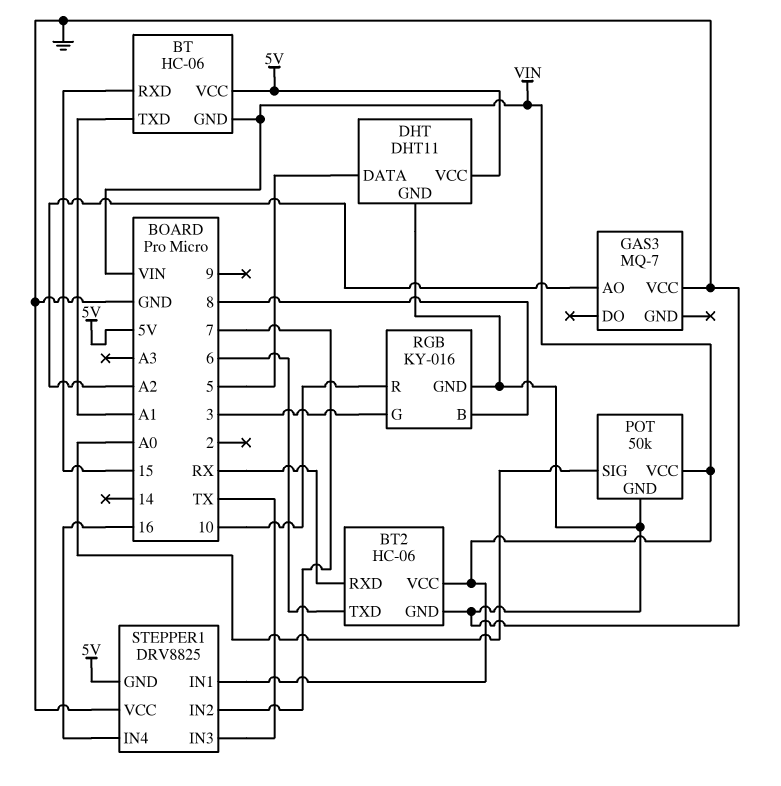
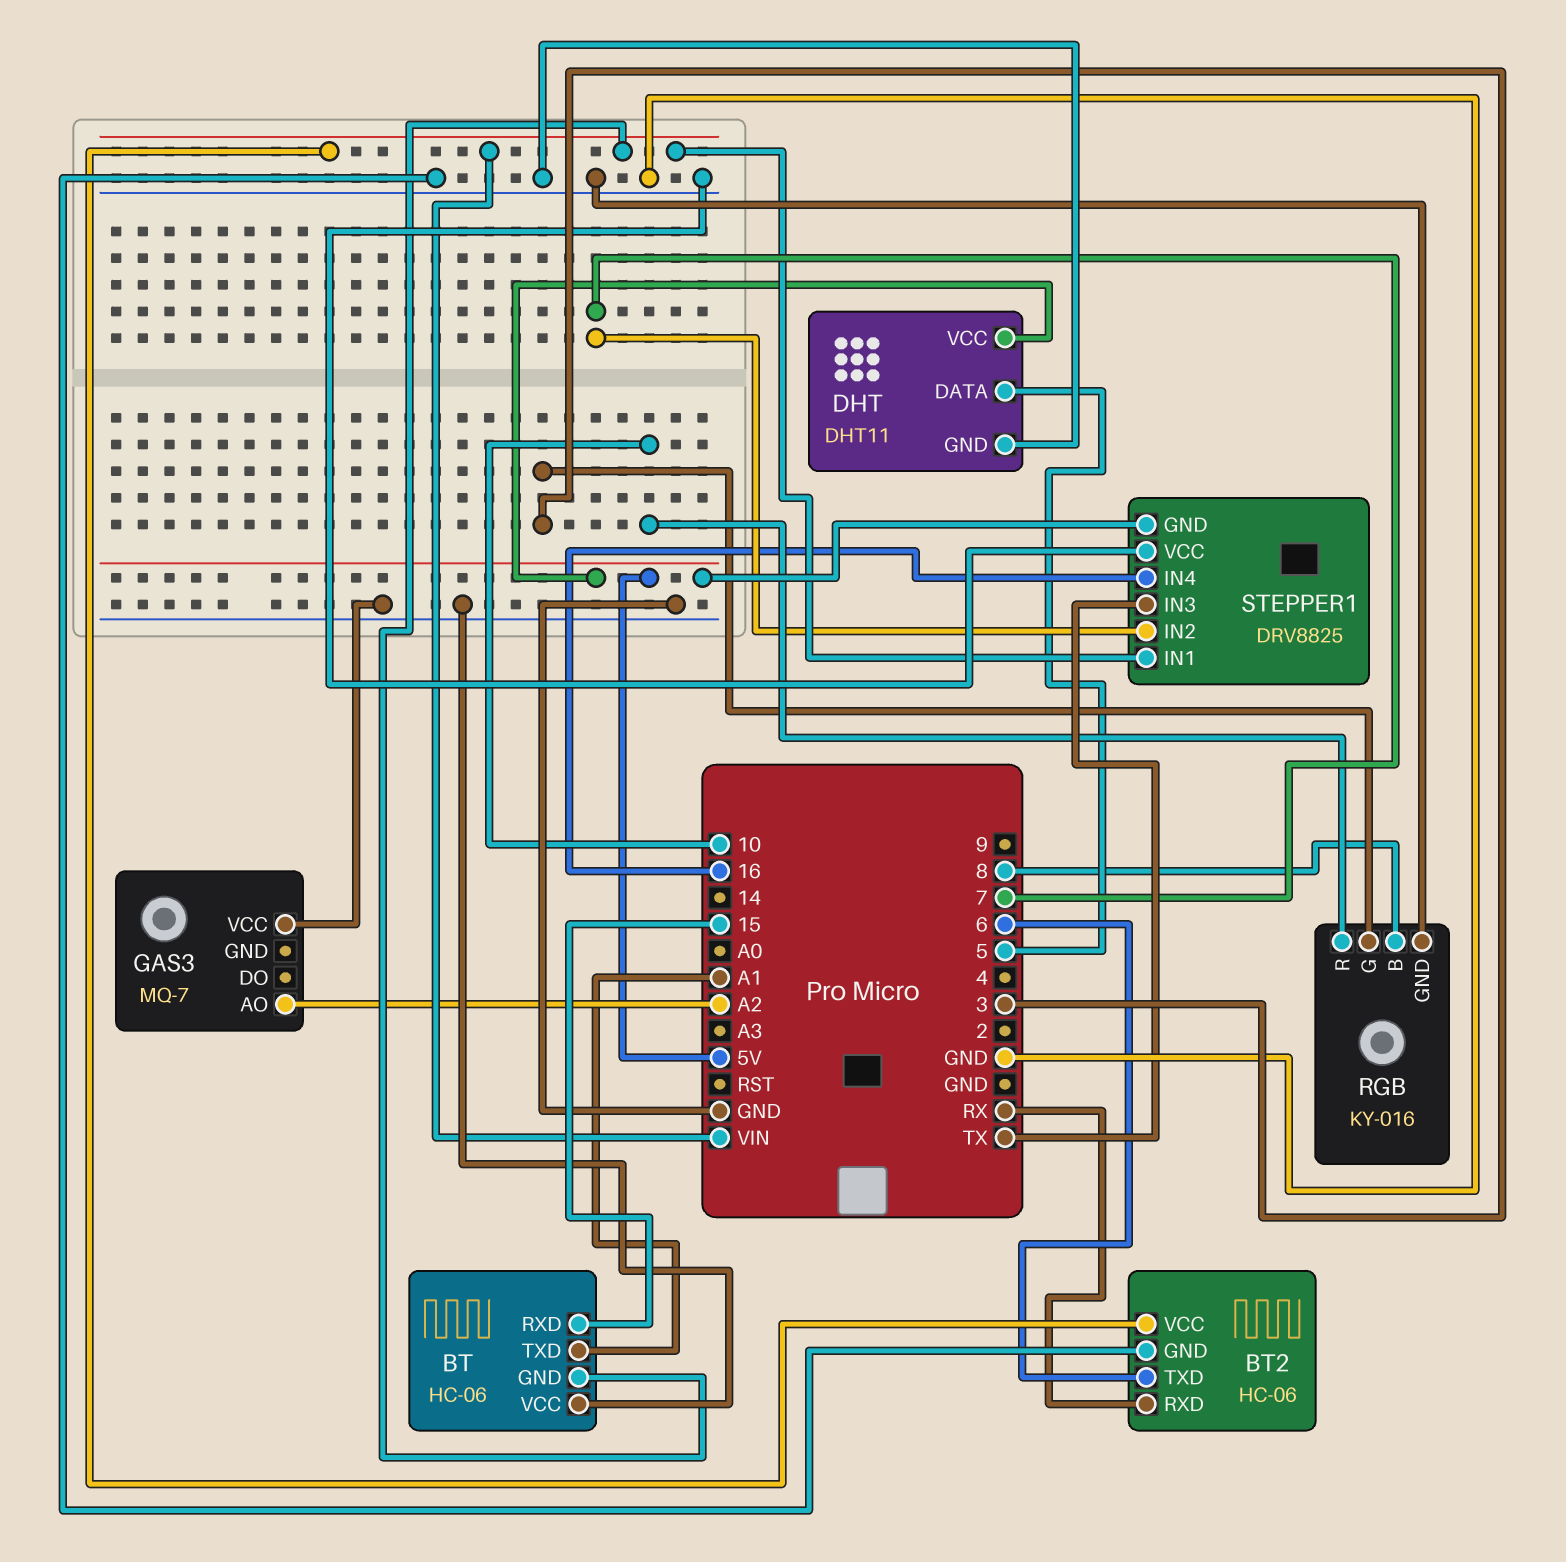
BT pin VCC: 5V -> GND
POT: 50k -> none
POT pin GND: GND -> none
POT pin SIG: A0 -> none
POT pin VCC: VIN -> none

